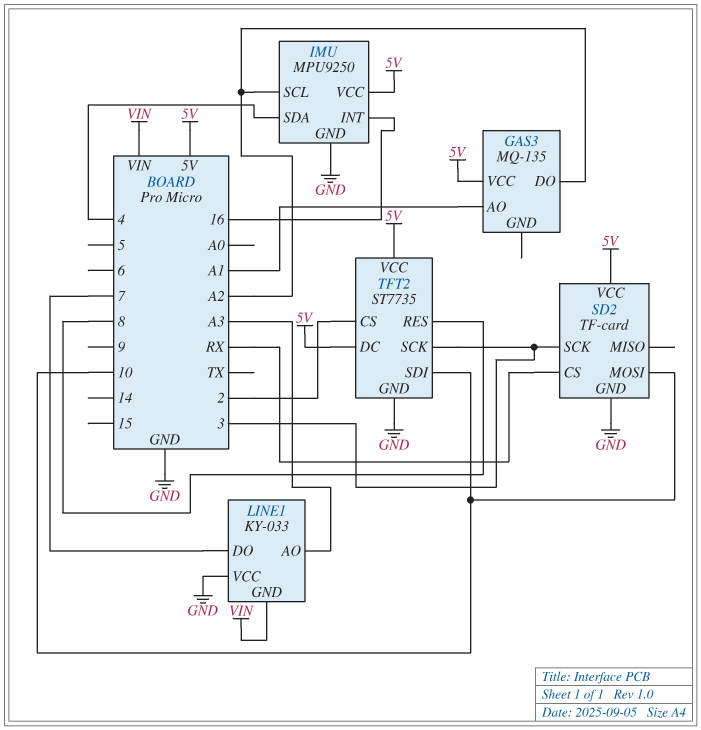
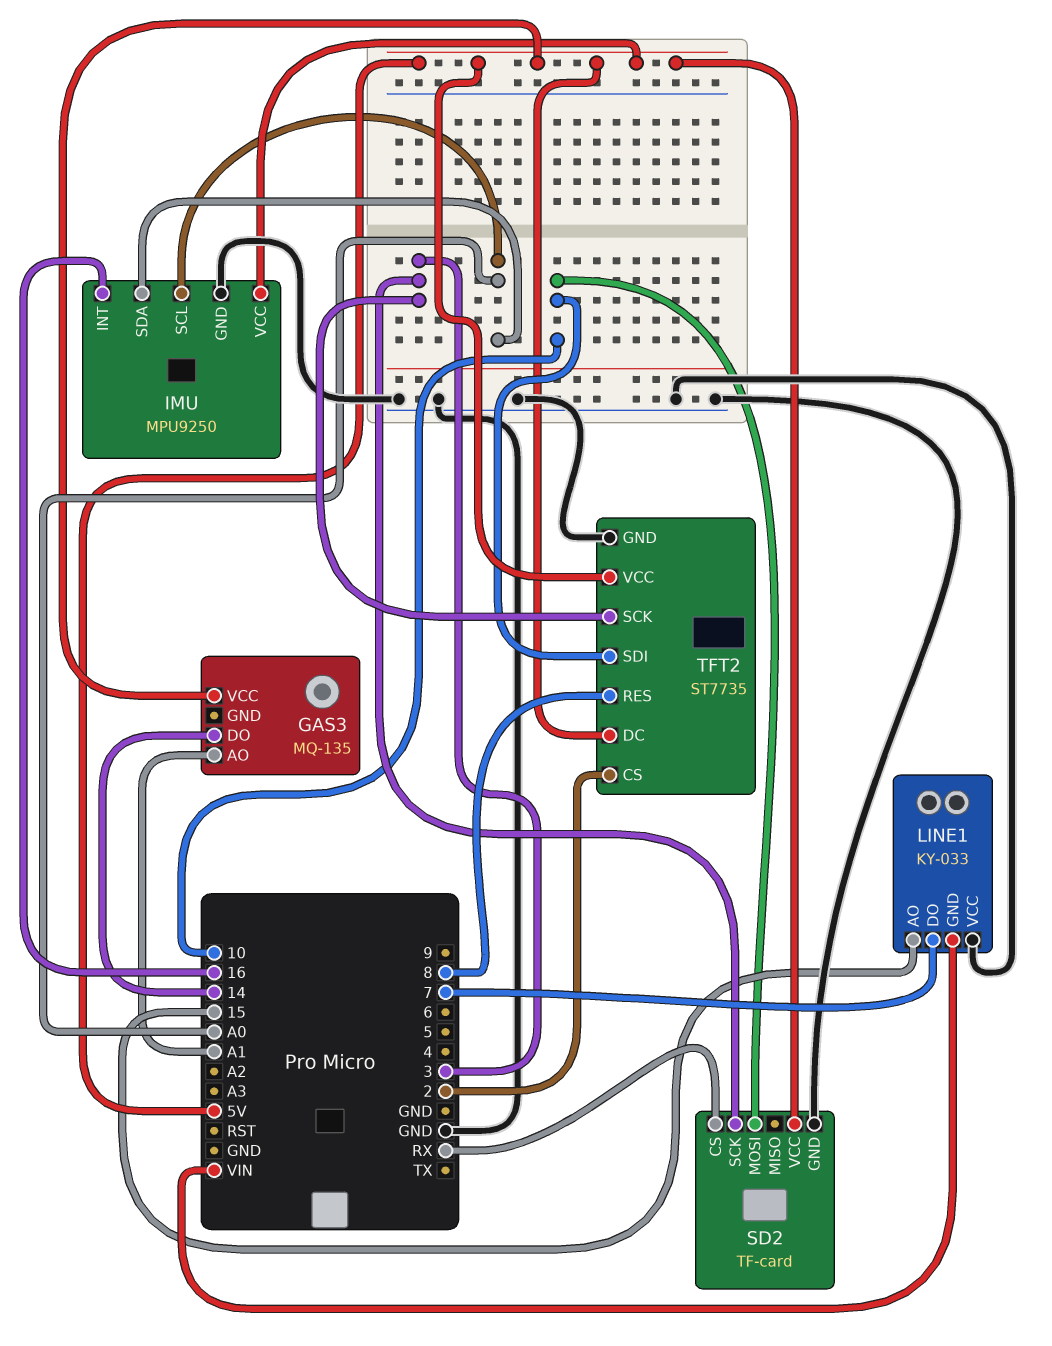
GAS3 pin DO: A2 -> 14
IMU pin SCL: A2 -> A0
IMU pin SDA: 4 -> A0
LINE1 pin AO: A3 -> 15

